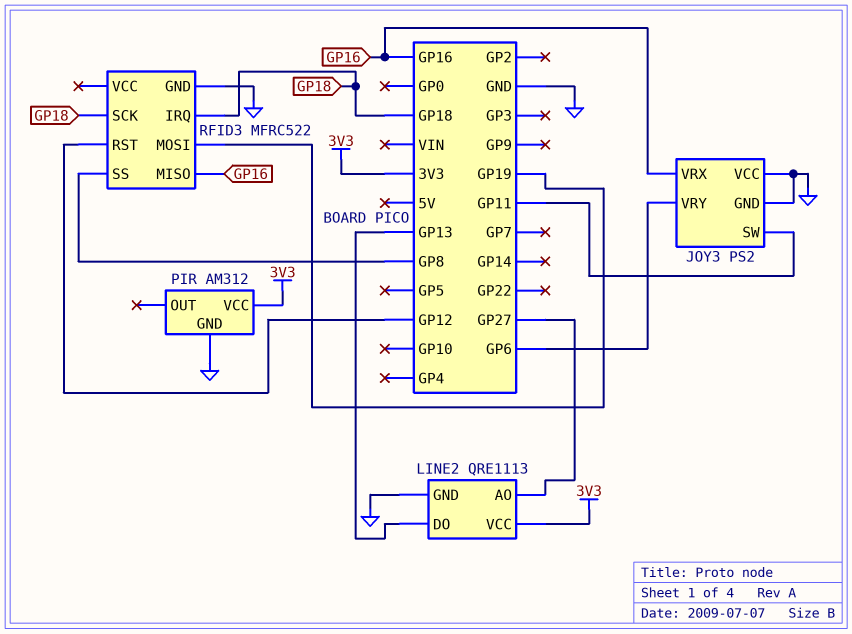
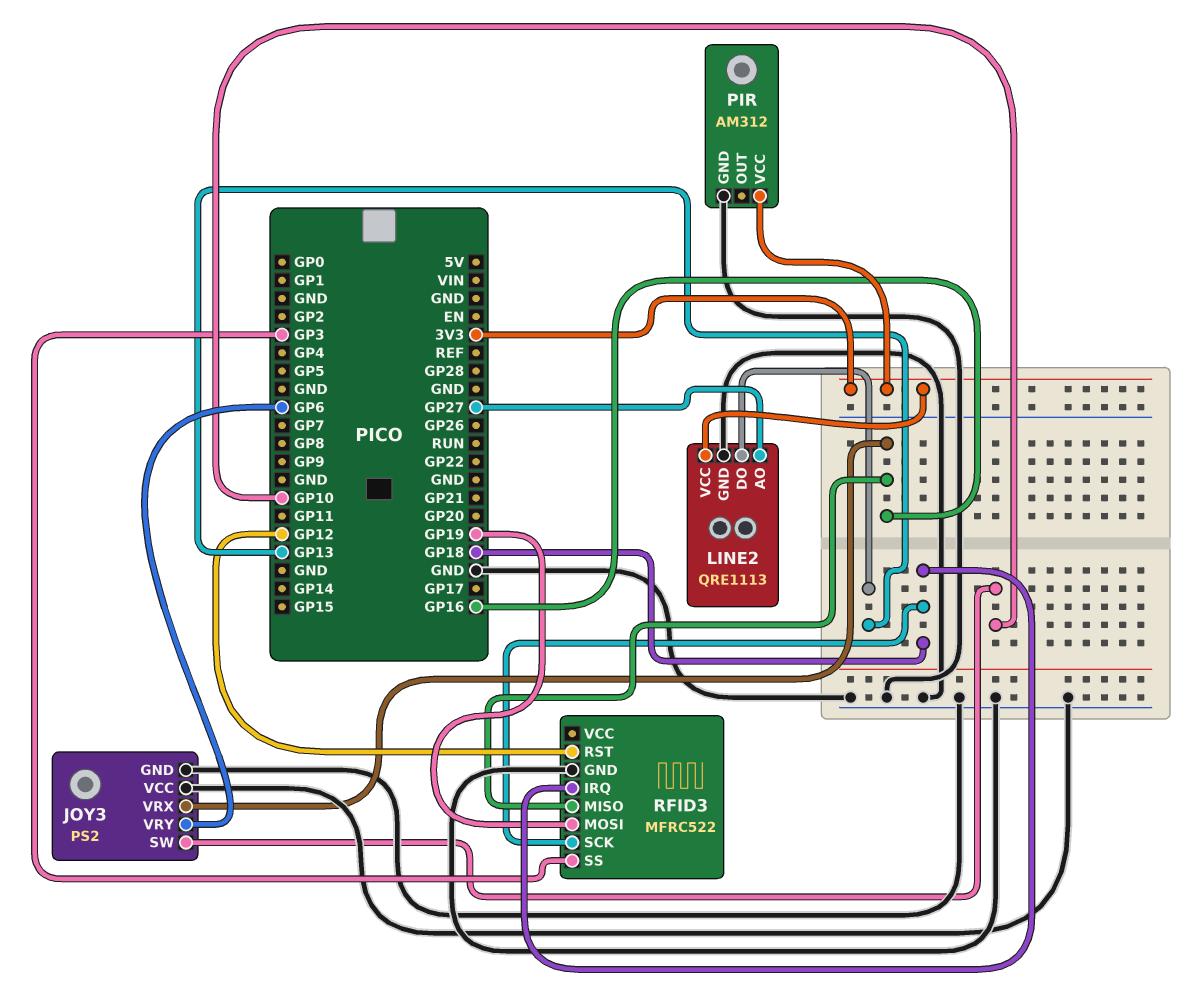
JOY3 pin SW: GP11 -> GP10
RFID3 pin SS: GP8 -> GP3

